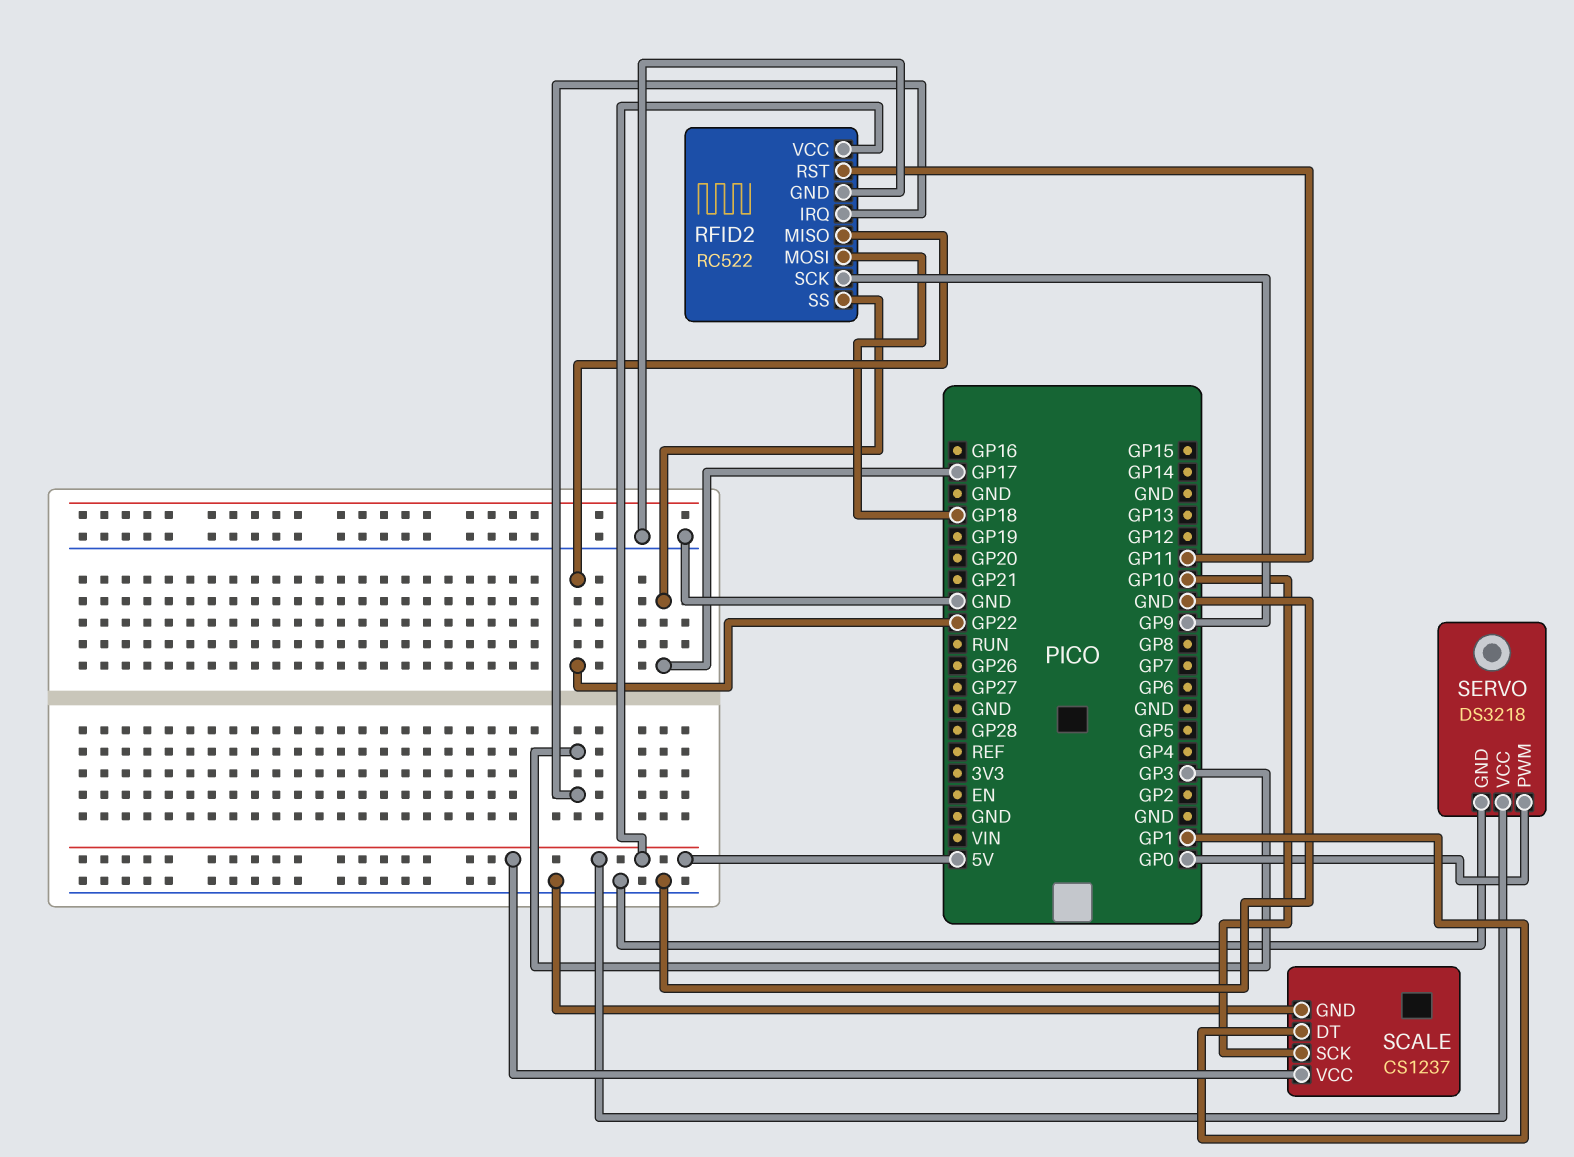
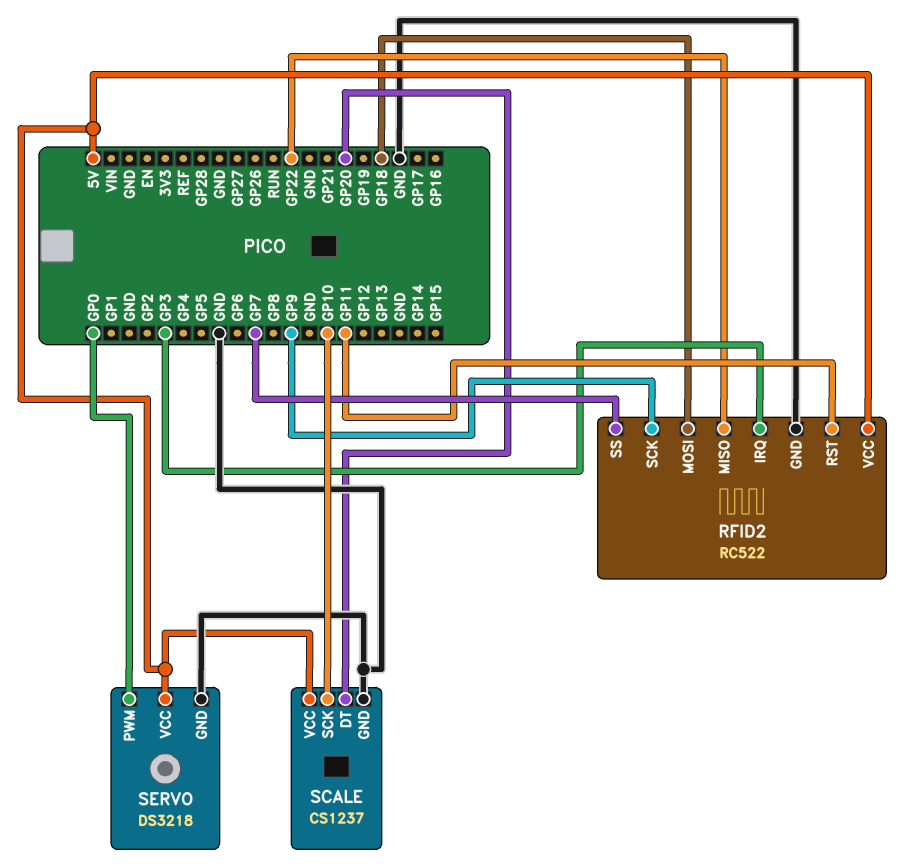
RFID2 pin SS: GP17 -> GP7
SCALE pin DT: GP1 -> GP20

